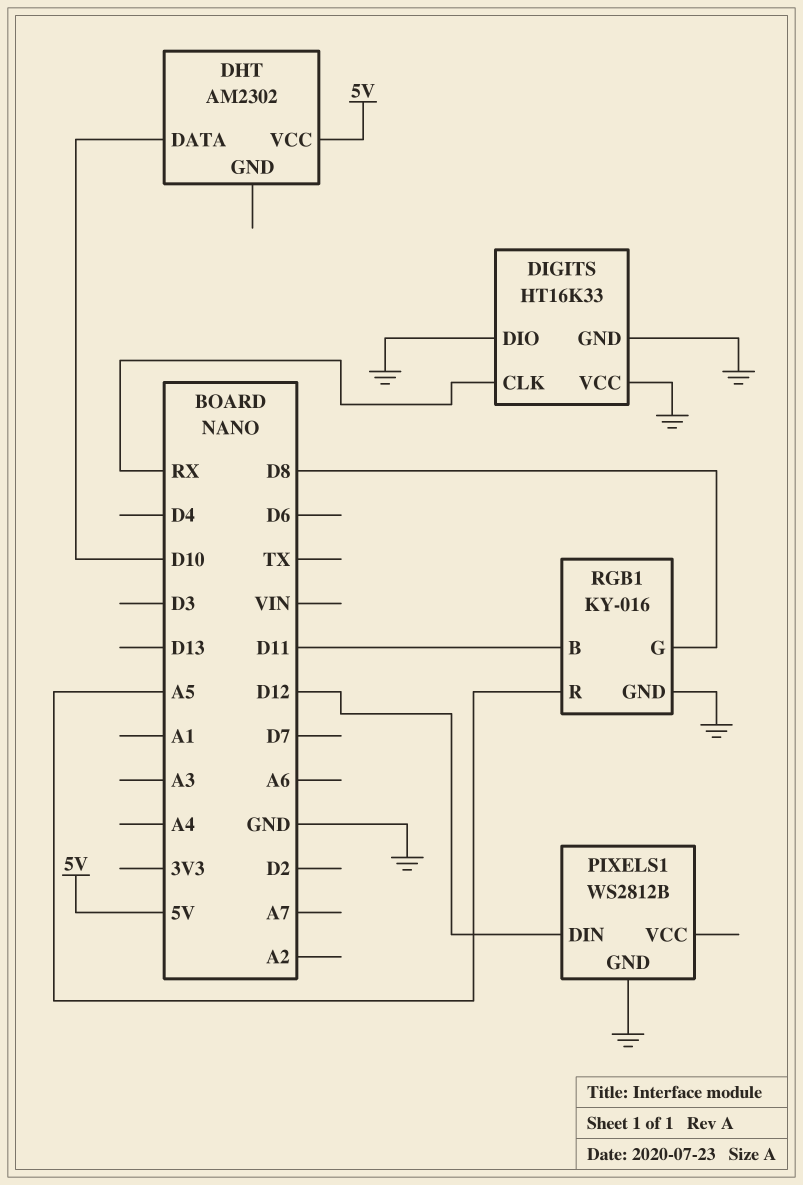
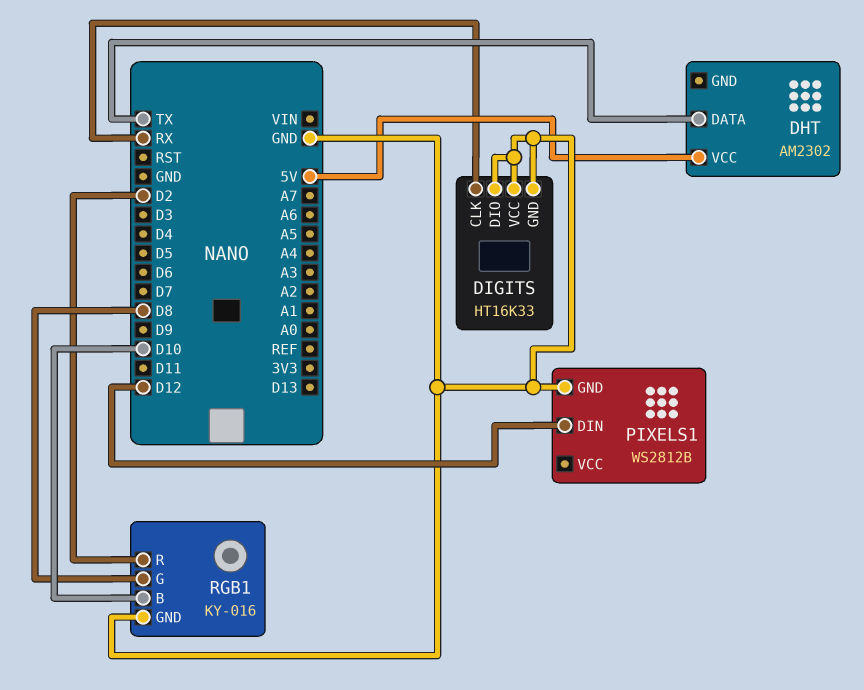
DHT pin DATA: D10 -> TX
RGB1 pin B: D11 -> D10
RGB1 pin R: A5 -> D2

